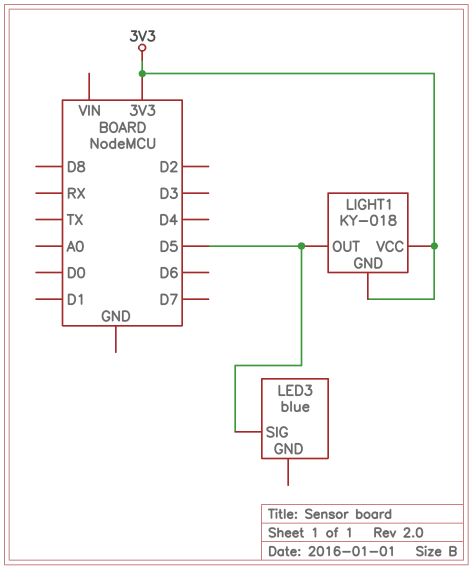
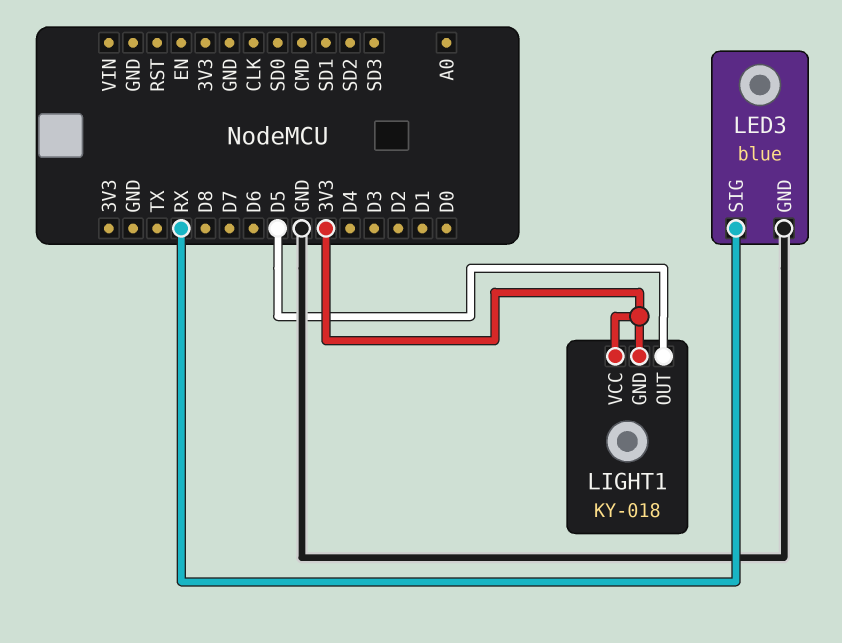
LED3 pin GND: none -> GND
LED3 pin SIG: D5 -> RX

